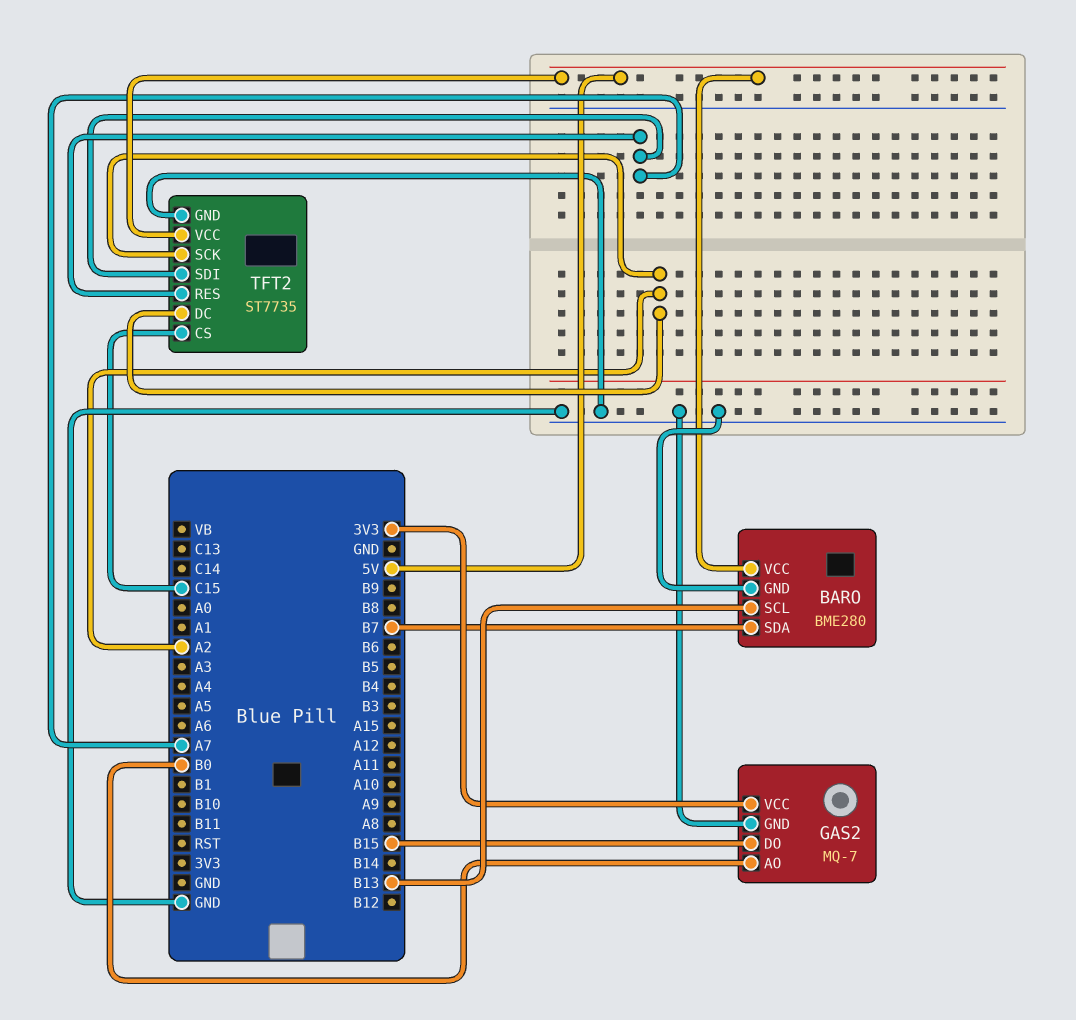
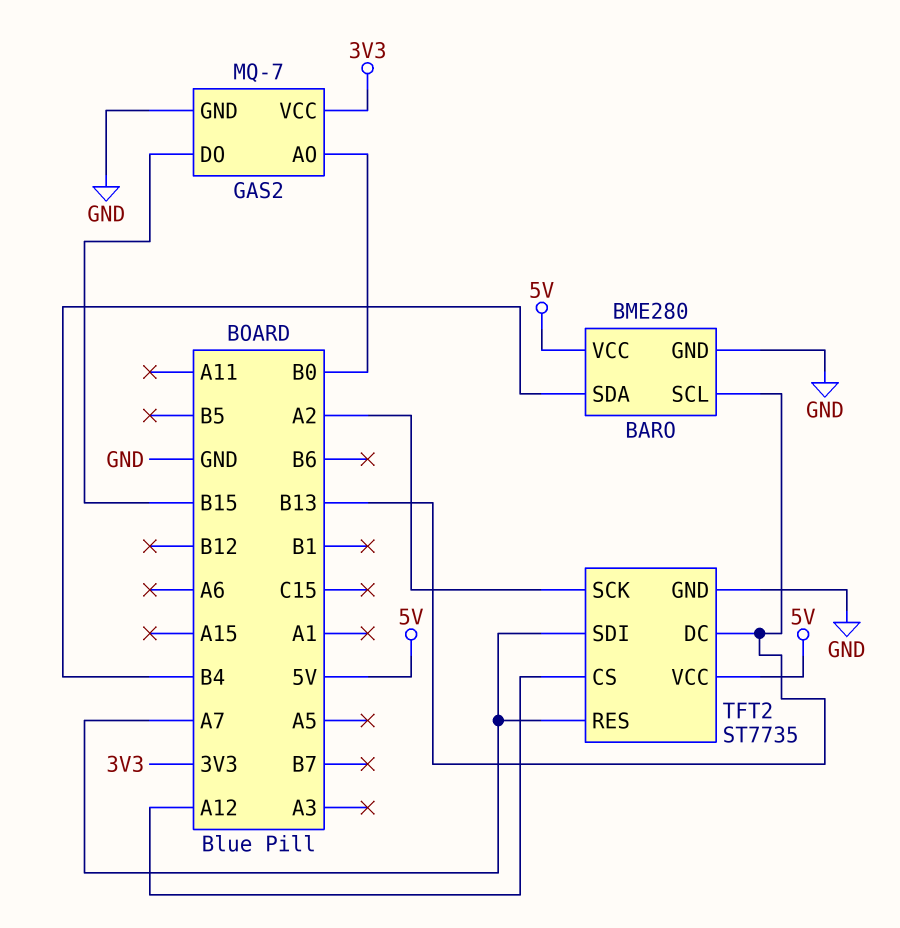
BARO pin SDA: B7 -> B4
TFT2 pin CS: C15 -> A12
TFT2 pin DC: A2 -> B13

